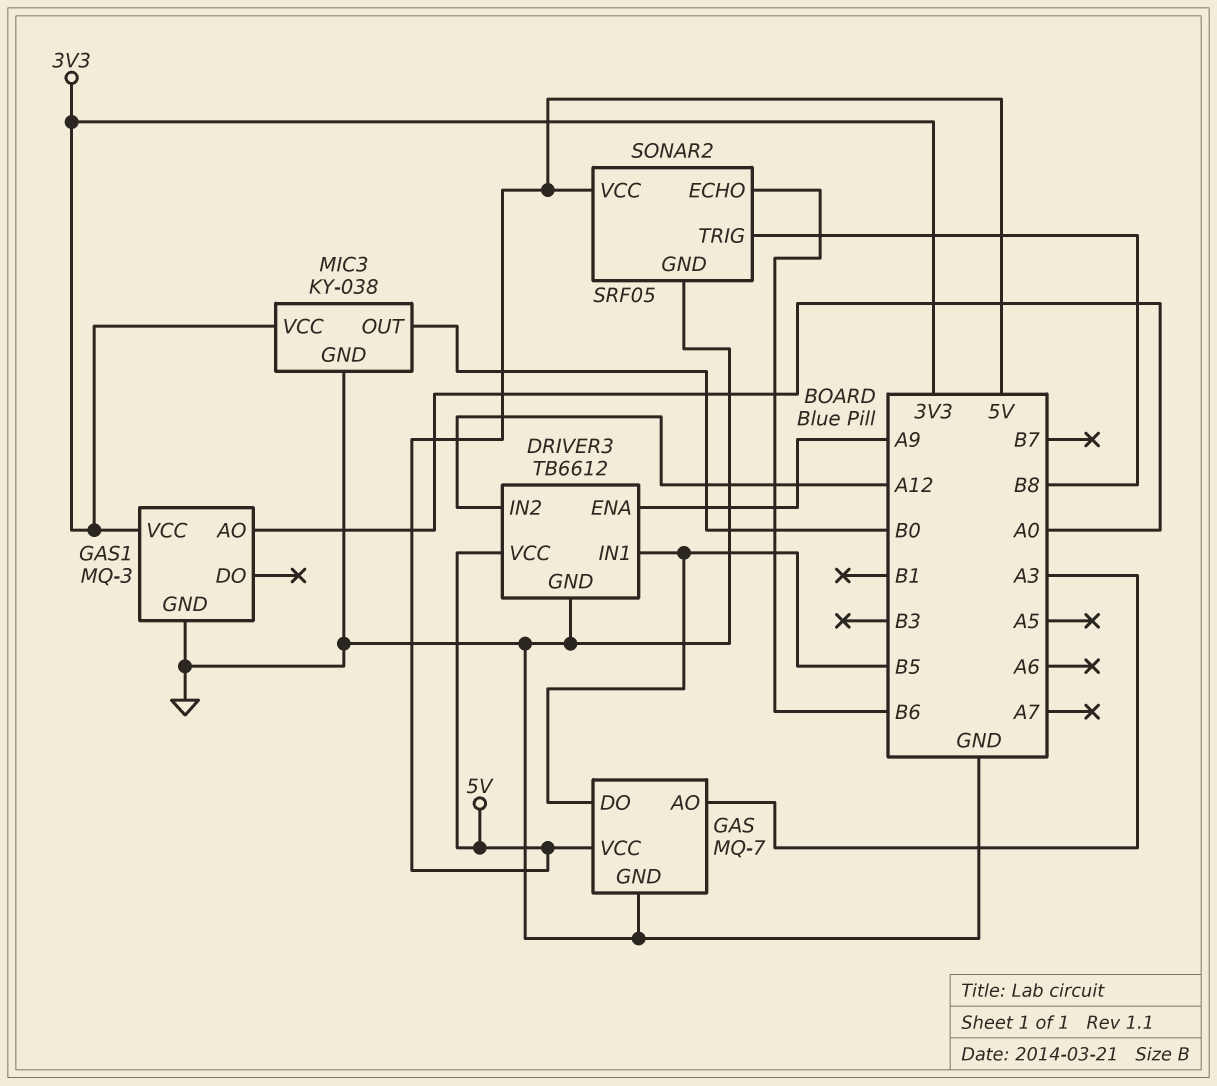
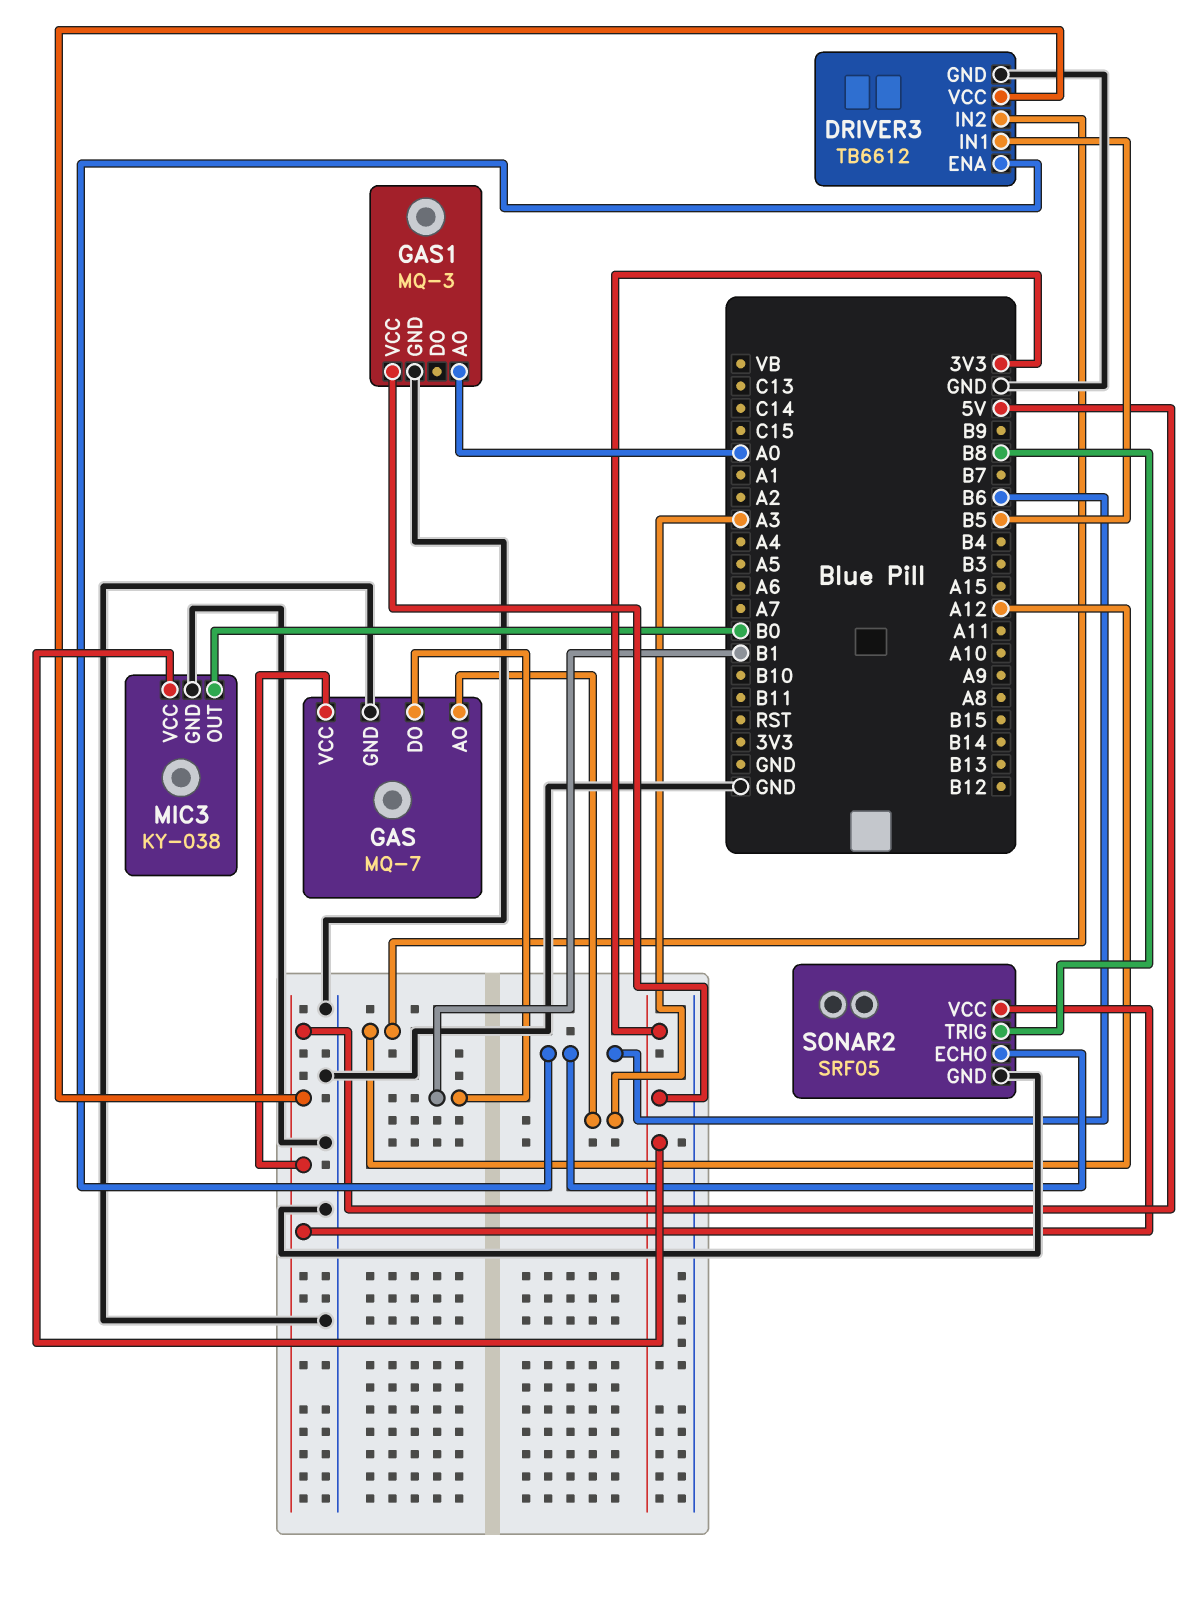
DRIVER3 pin ENA: A9 -> B6
GAS pin DO: B5 -> B1

